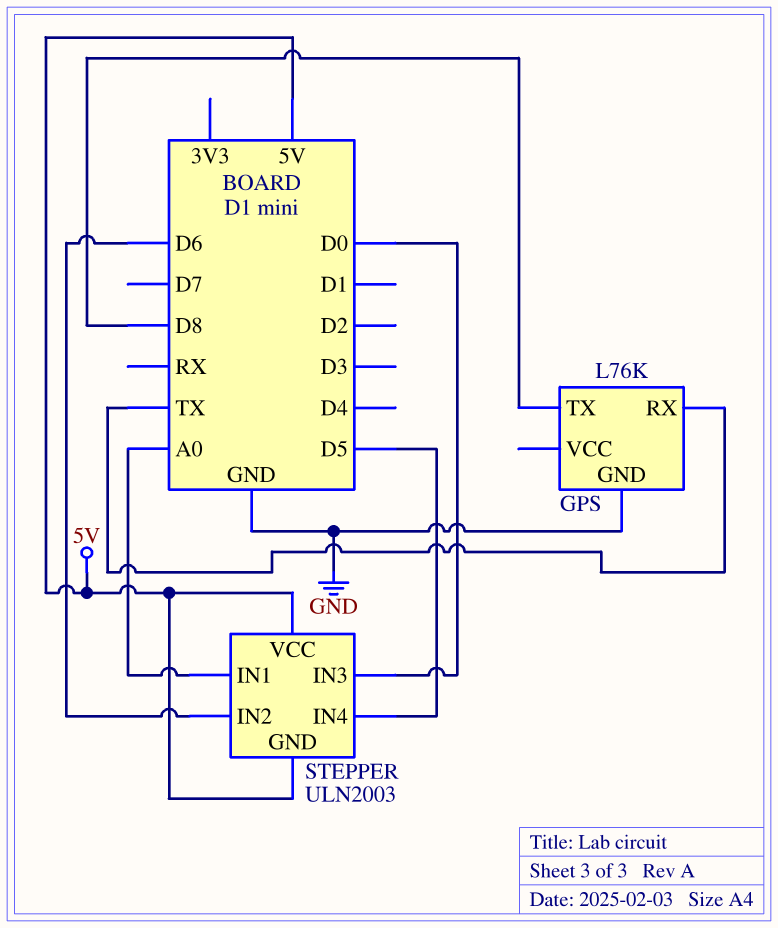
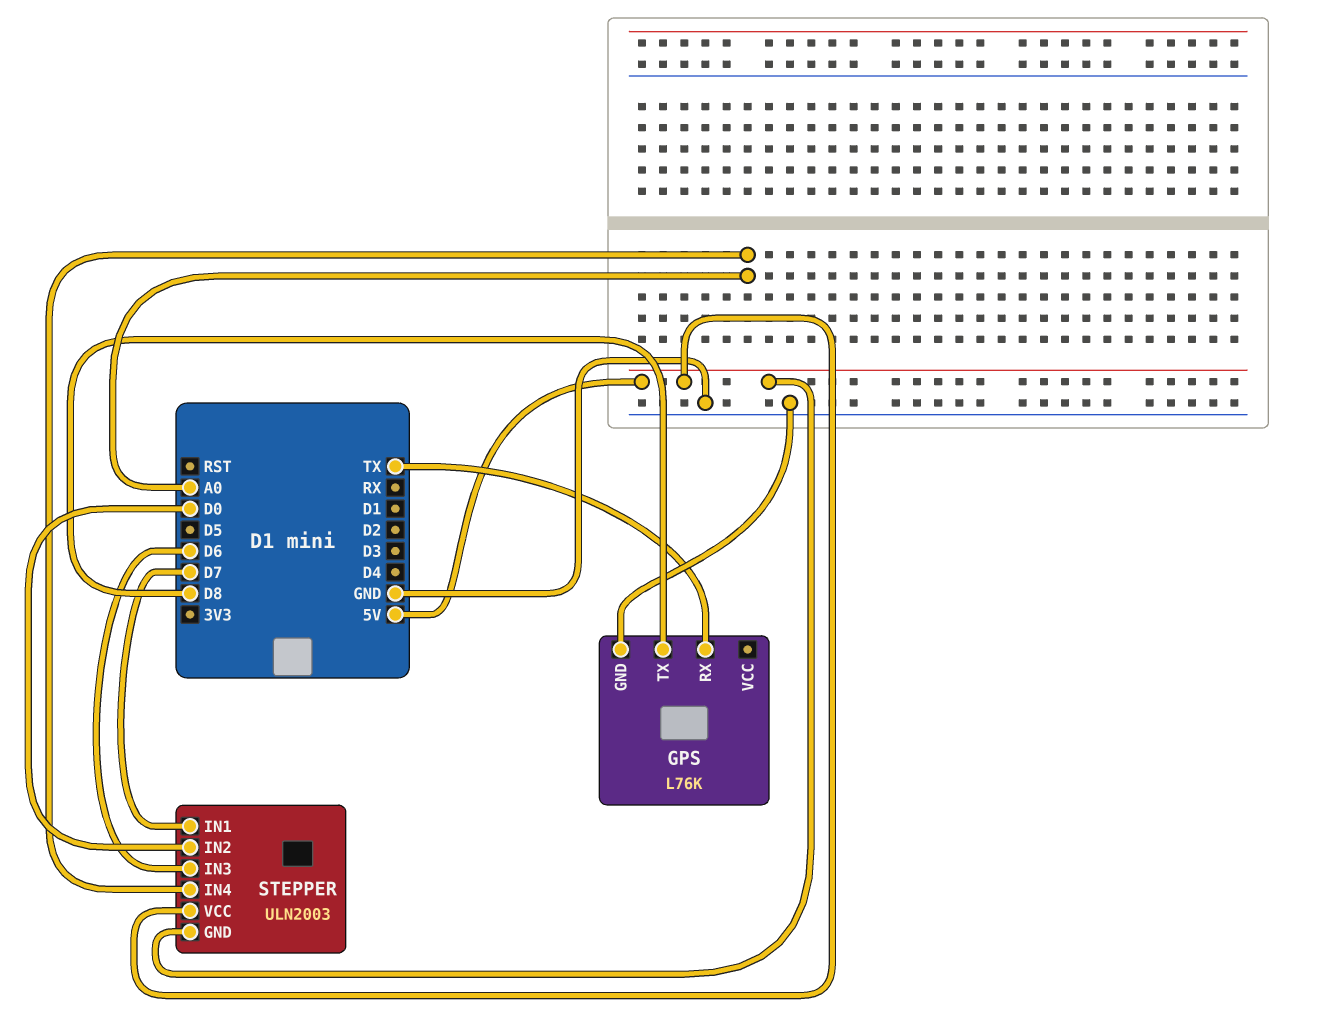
STEPPER pin IN1: A0 -> D7
STEPPER pin IN2: D6 -> D0
STEPPER pin IN3: D0 -> D6
STEPPER pin IN4: D5 -> A0

